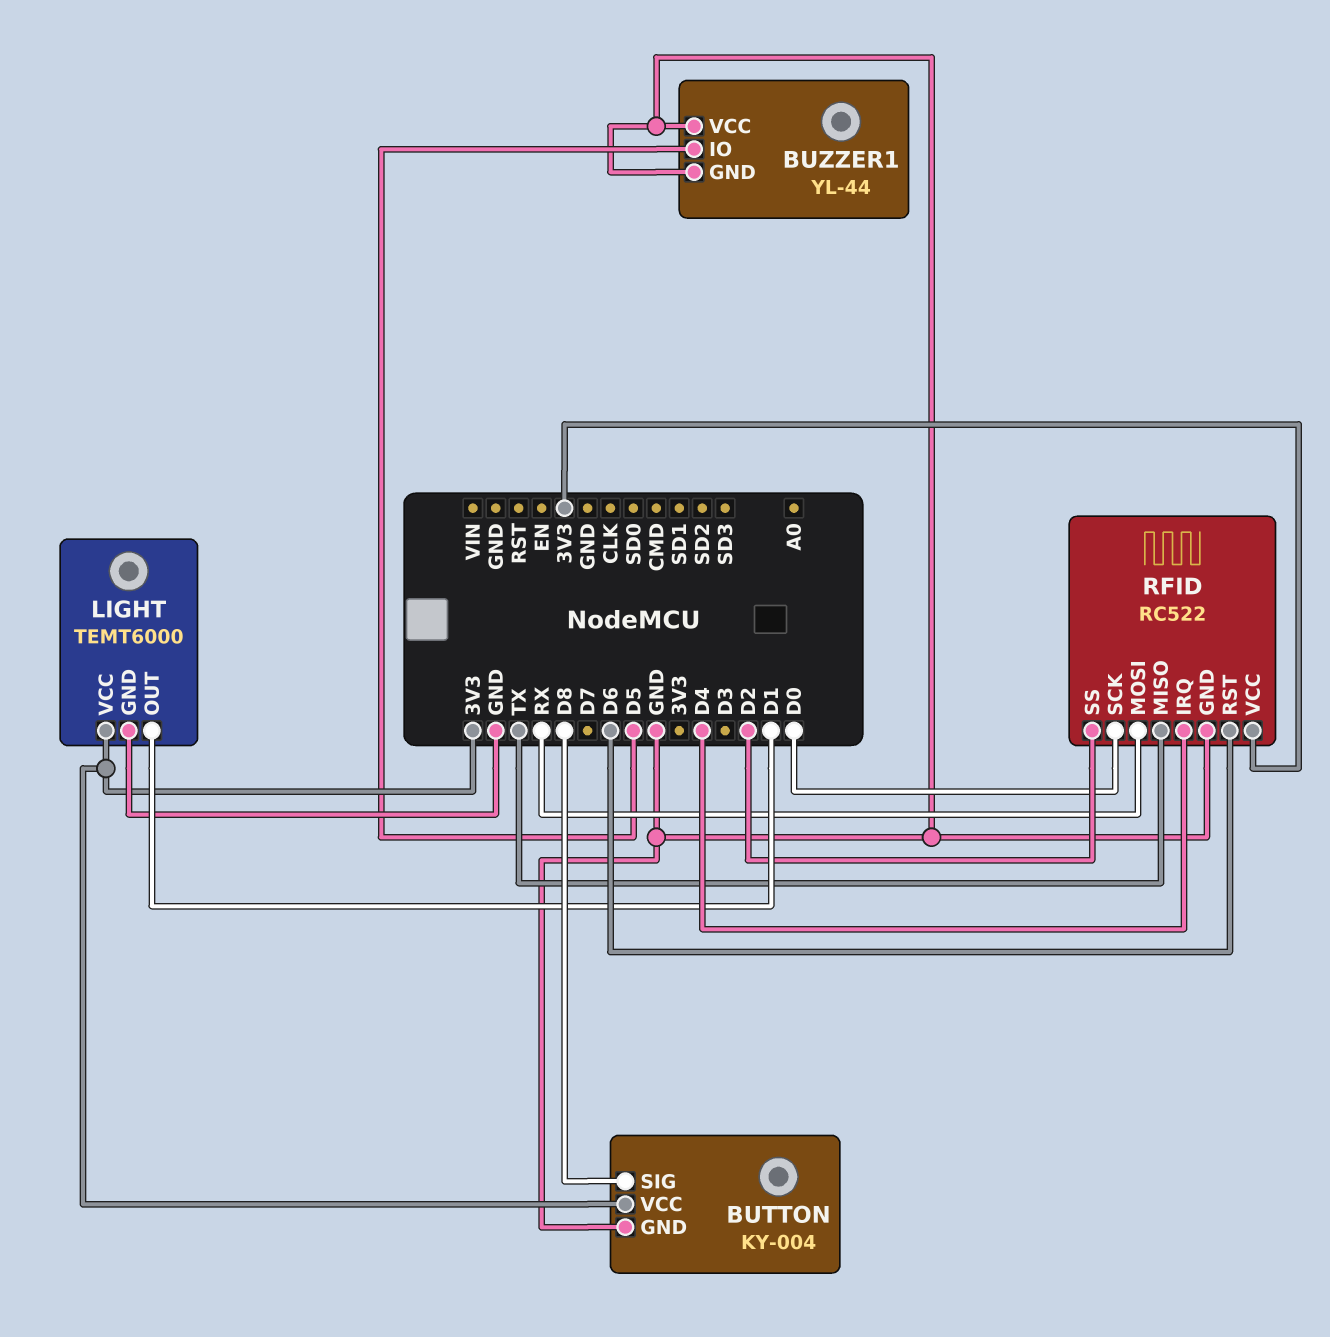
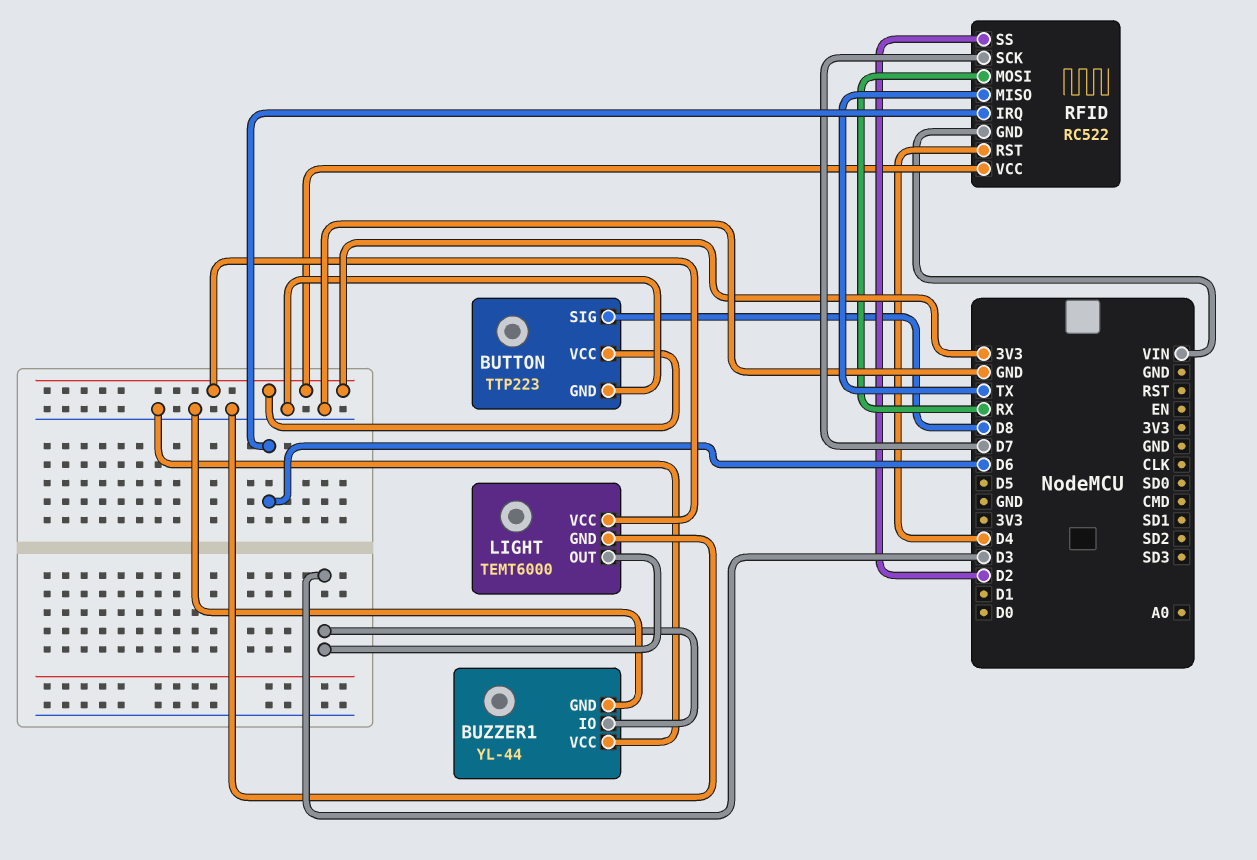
BUTTON: KY-004 -> TTP223
BUZZER1 pin IO: D5 -> D3
LIGHT pin OUT: D1 -> D3
RFID pin GND: GND -> VIN
RFID pin IRQ: D4 -> D6
RFID pin RST: D6 -> D4
RFID pin SCK: D0 -> D7

